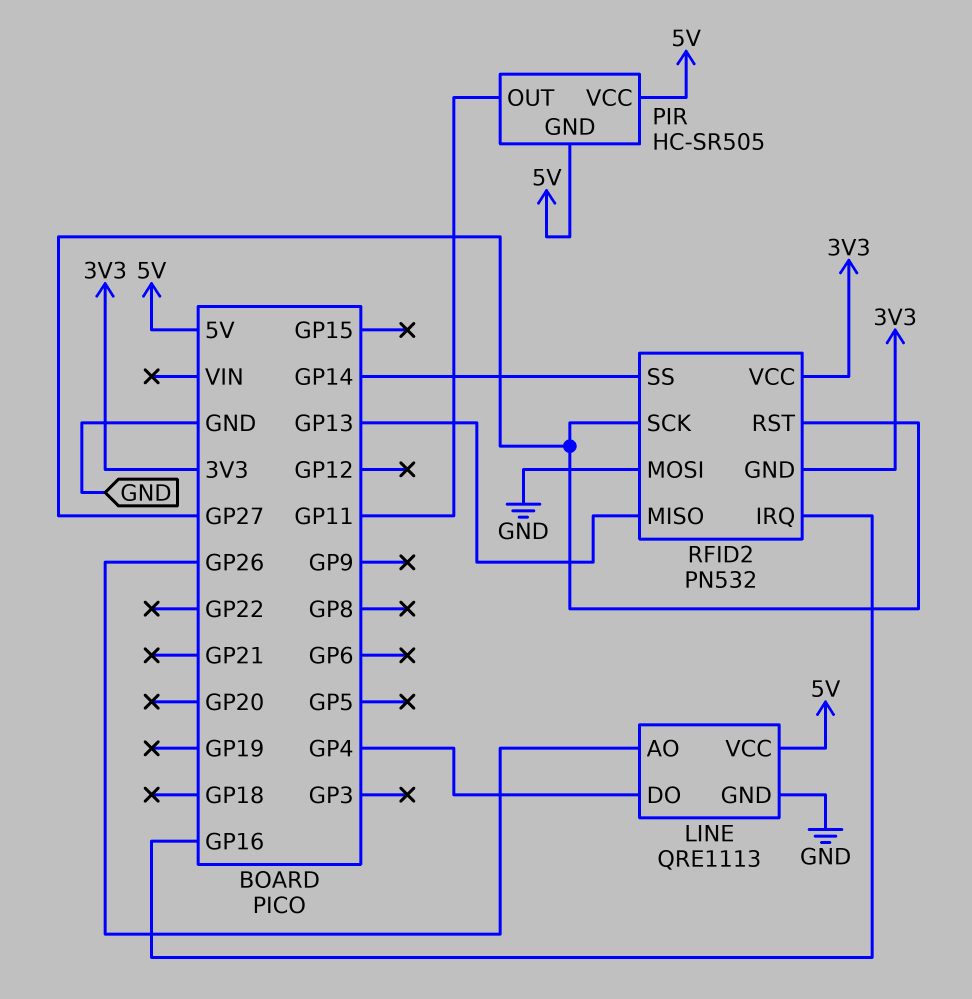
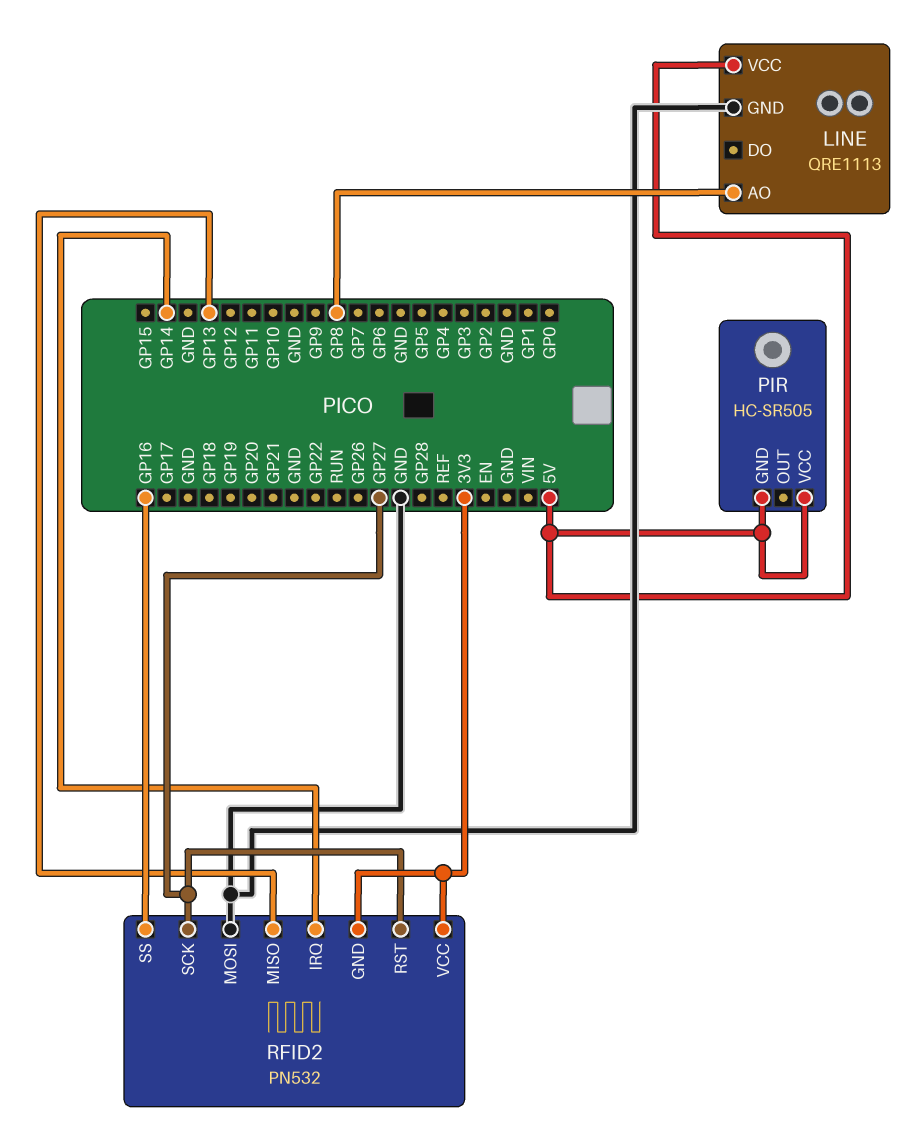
LINE pin AO: GP26 -> GP8
LINE pin DO: GP4 -> none
PIR pin OUT: GP11 -> none
RFID2 pin IRQ: GP16 -> GP14
RFID2 pin SS: GP14 -> GP16

